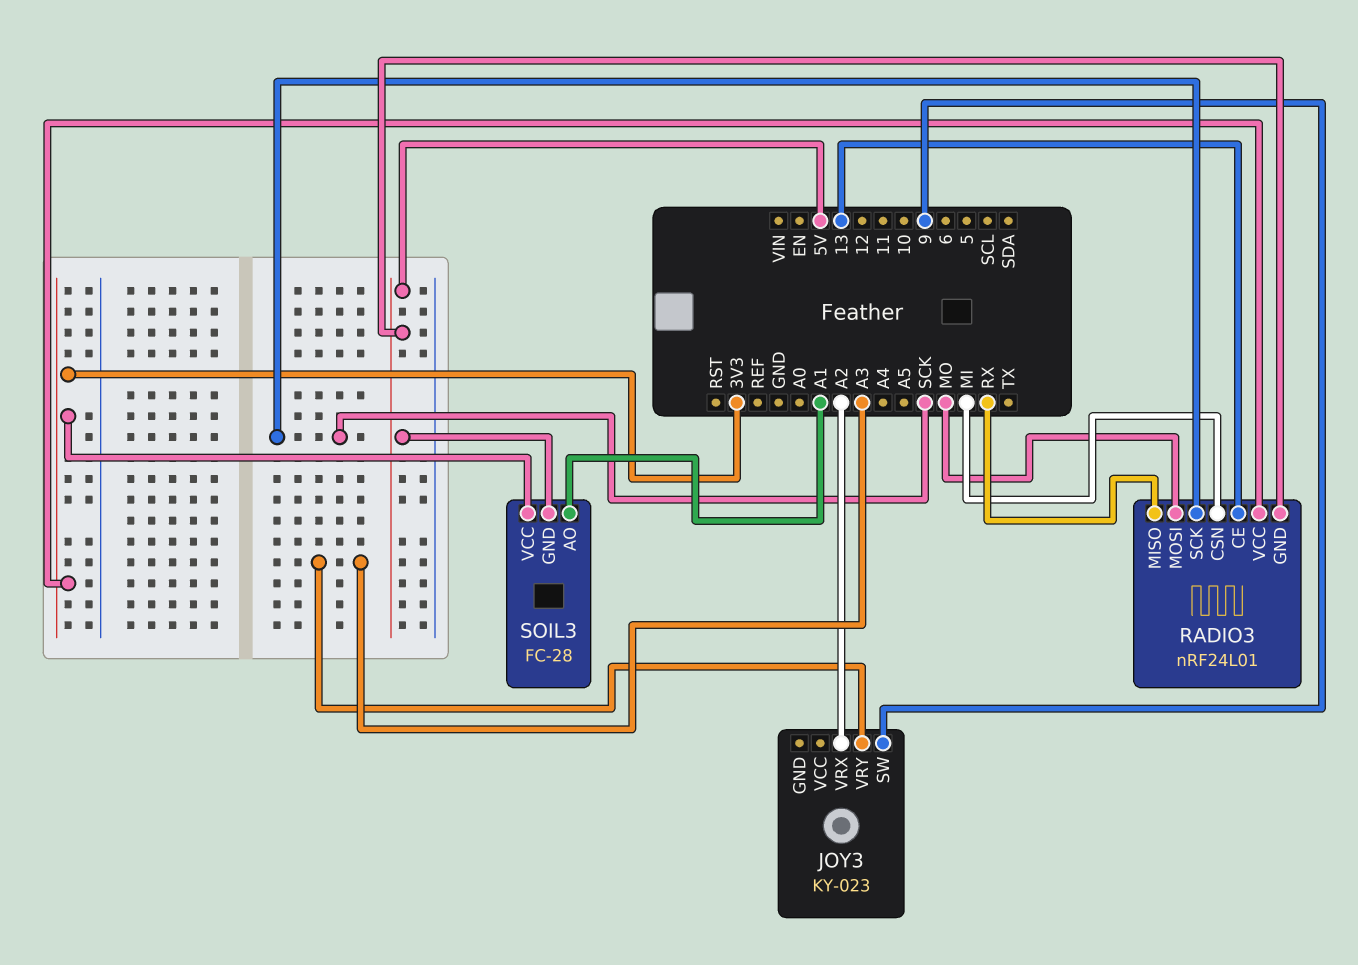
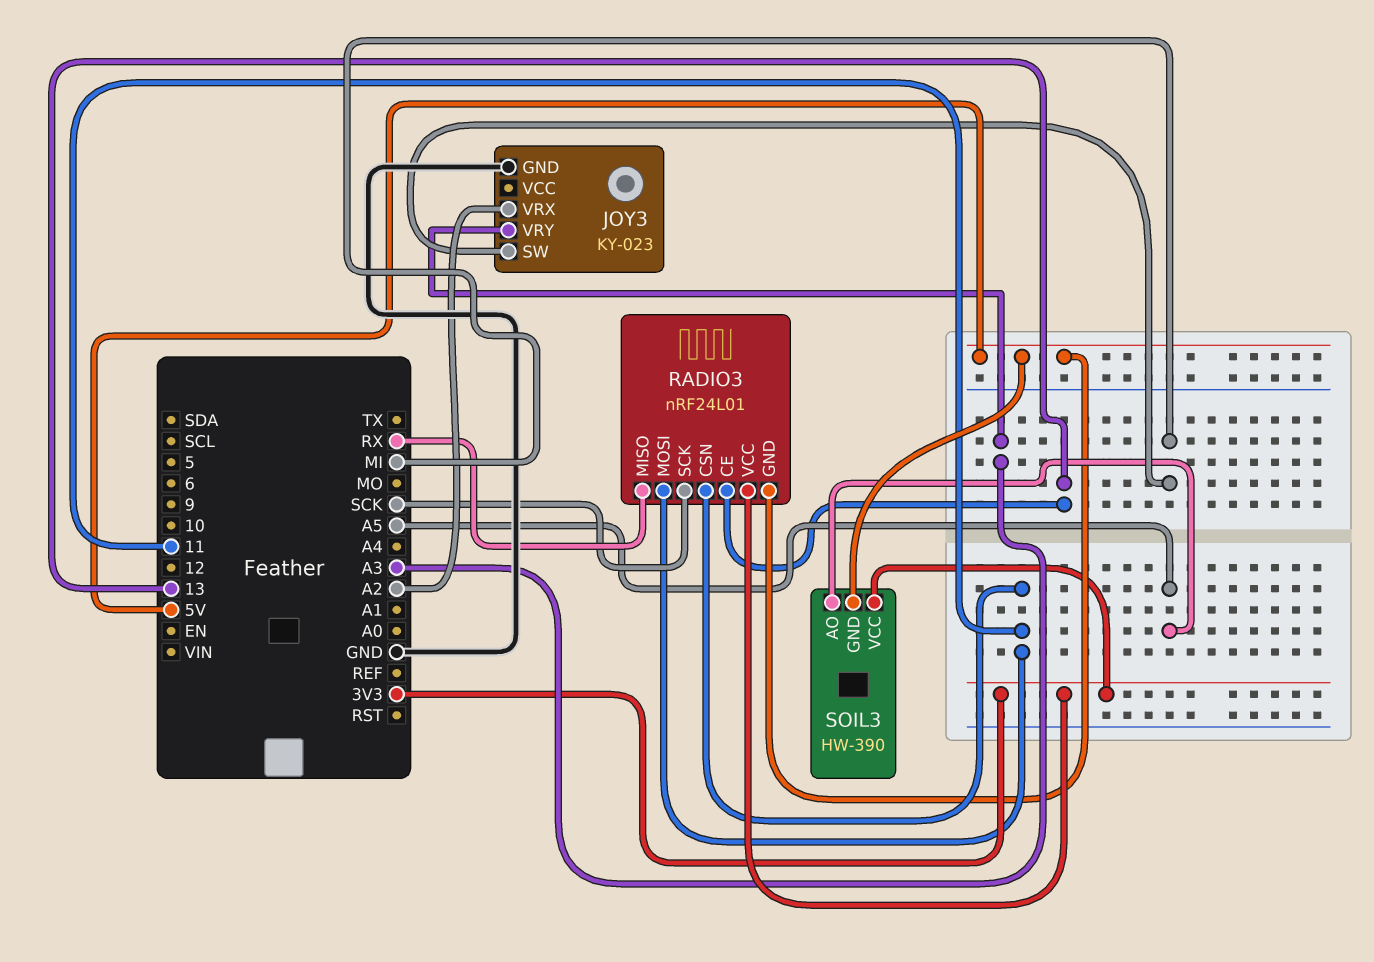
JOY3 pin GND: none -> GND
JOY3 pin SW: 9 -> MI
RADIO3 pin CSN: MI -> 11
RADIO3 pin MOSI: MO -> 11
SOIL3: FC-28 -> HW-390
SOIL3 pin AO: A1 -> A5

